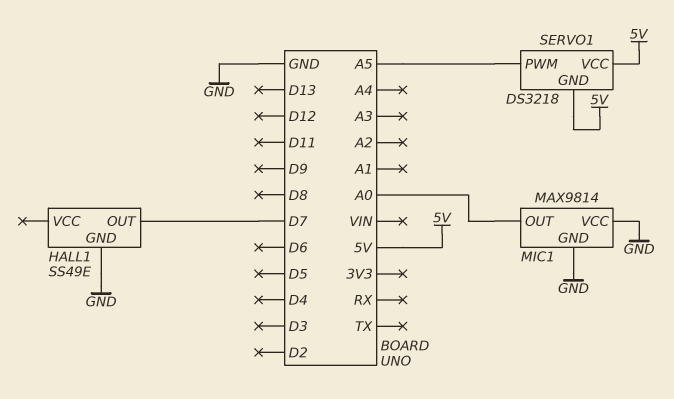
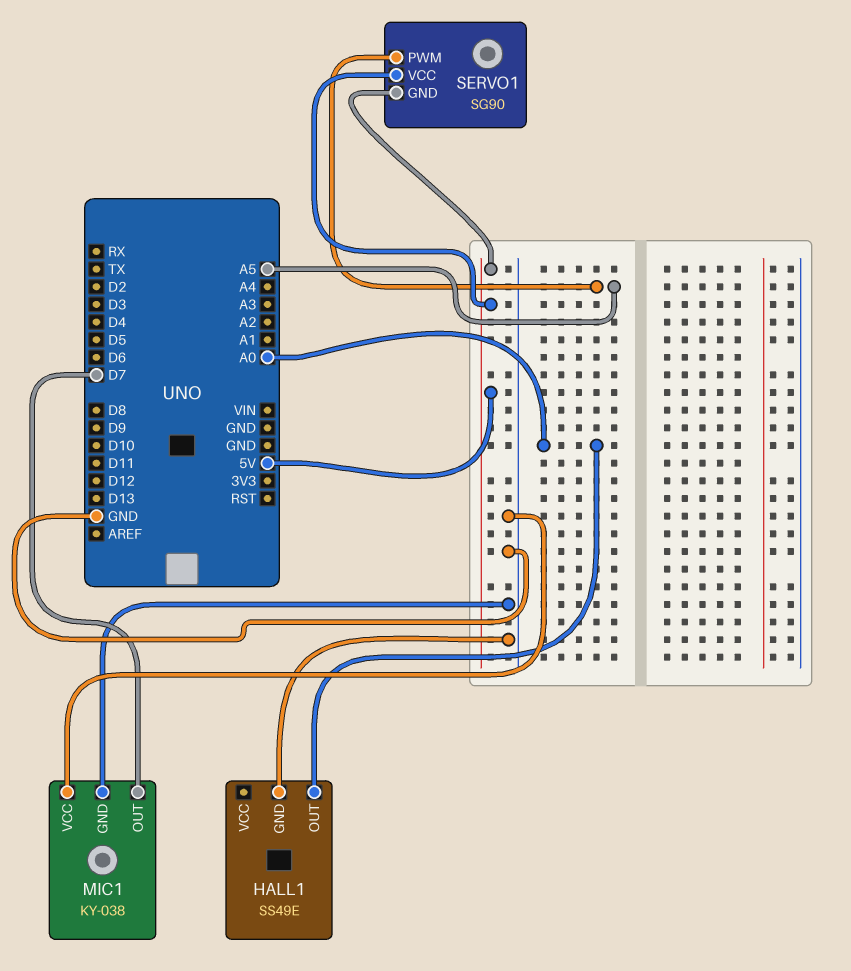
HALL1 pin OUT: D7 -> A0
MIC1: MAX9814 -> KY-038
MIC1 pin OUT: A0 -> D7
SERVO1: DS3218 -> SG90

